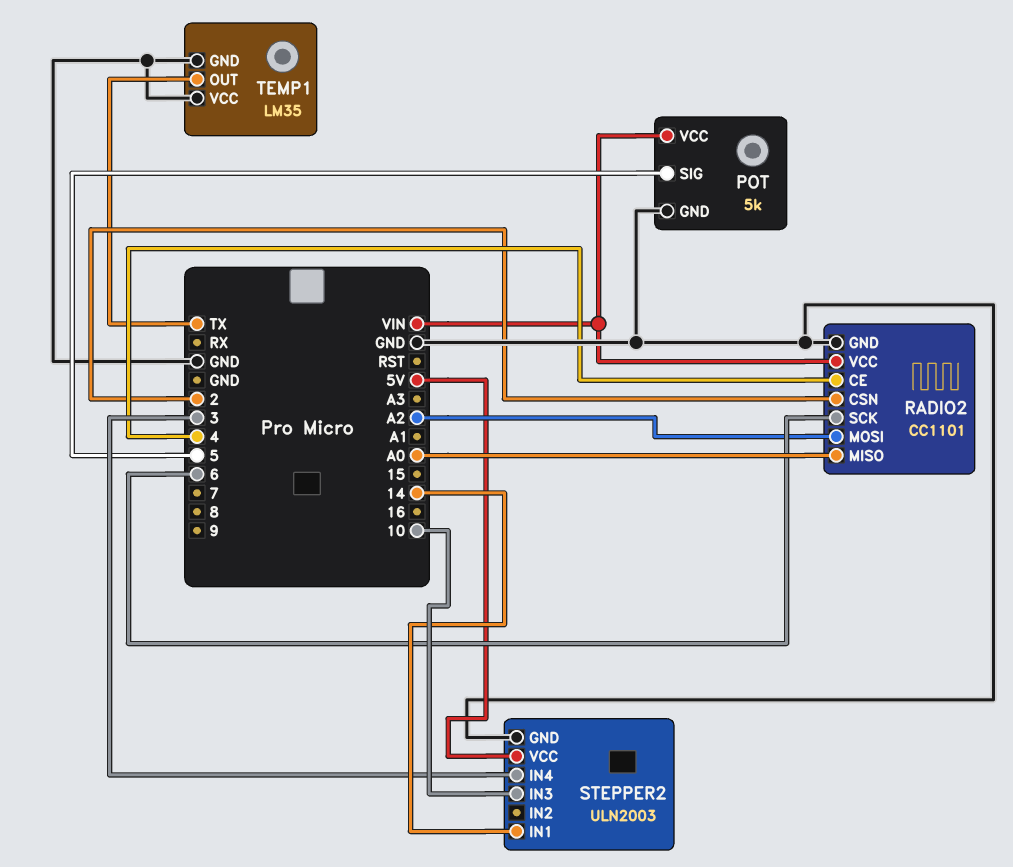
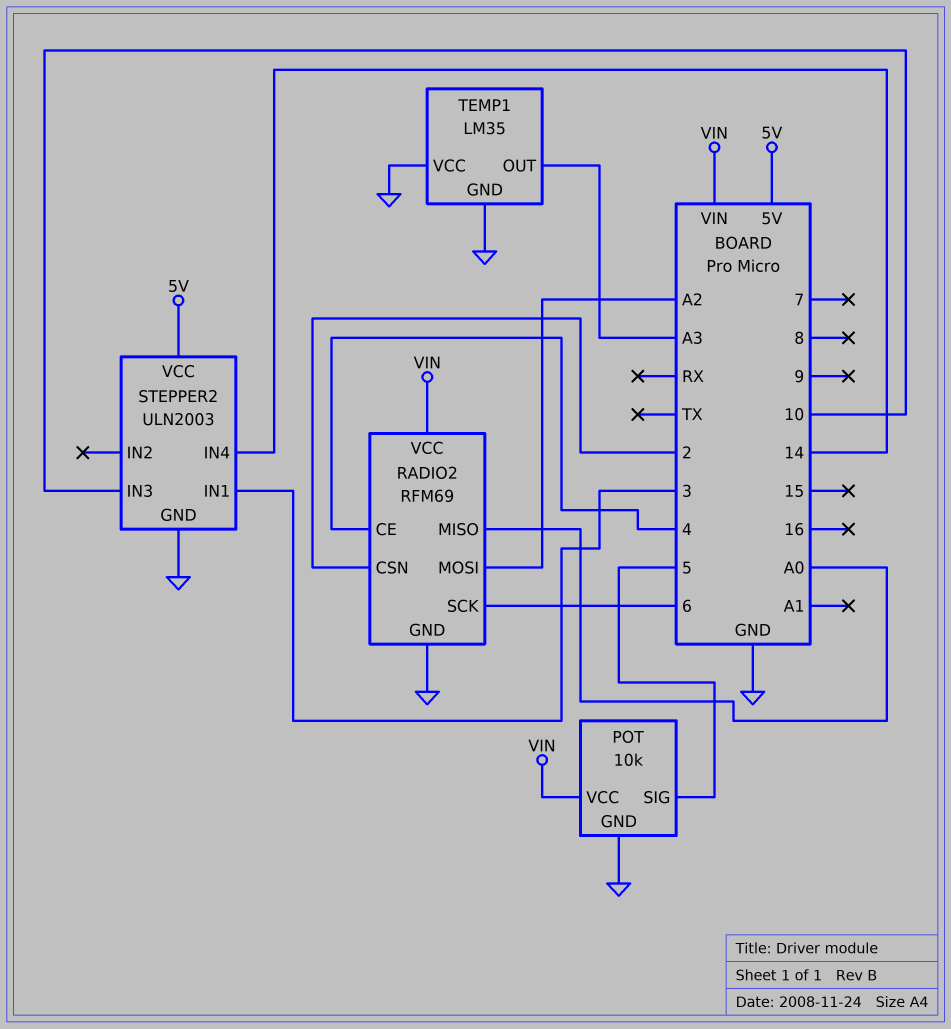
POT: 5k -> 10k
RADIO2: CC1101 -> RFM69
STEPPER2 pin IN1: 14 -> 3
STEPPER2 pin IN4: 3 -> 14
TEMP1 pin OUT: TX -> A3

